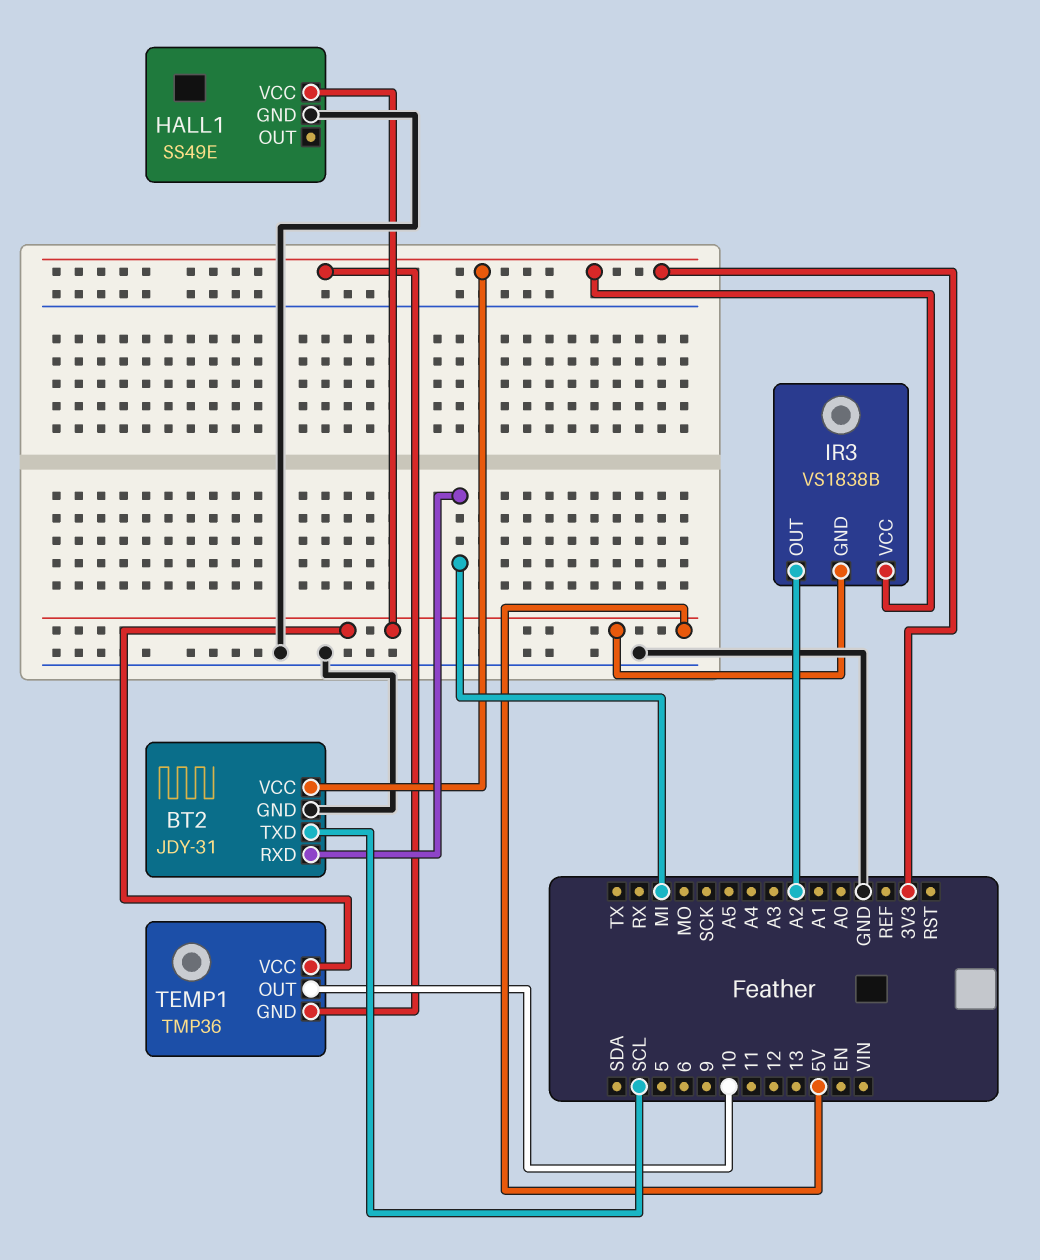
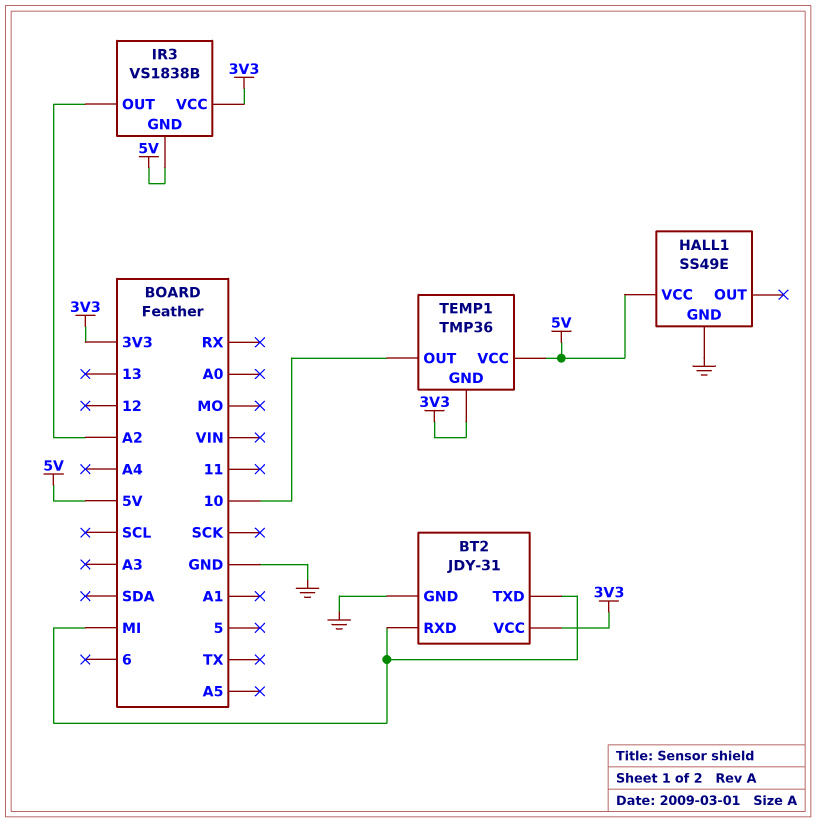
BT2 pin TXD: SCL -> MI

